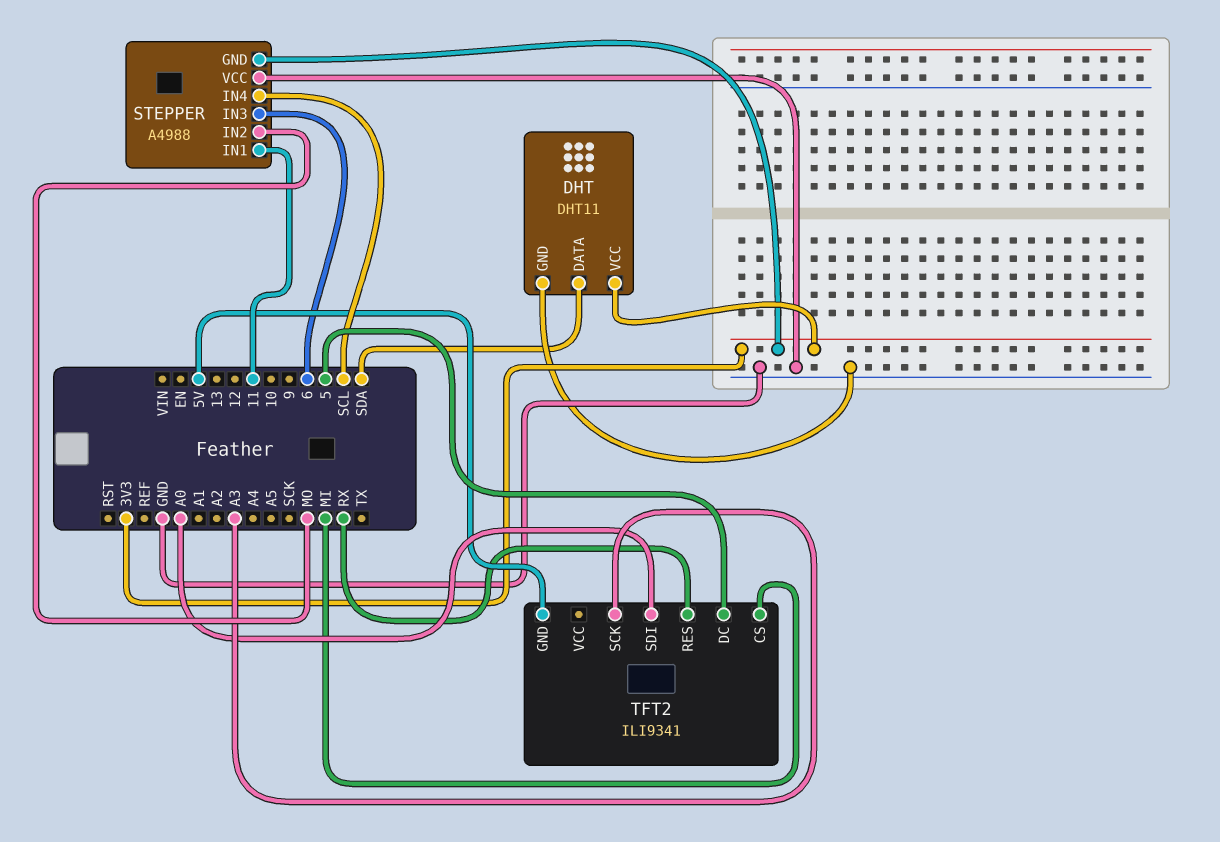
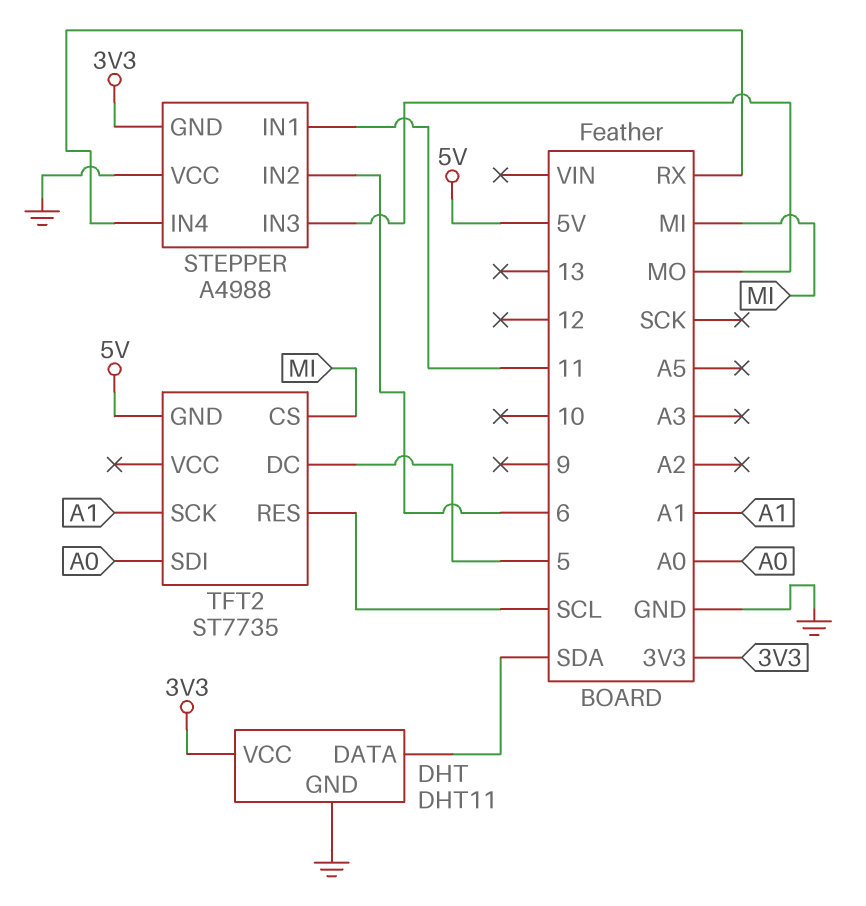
STEPPER pin IN2: MO -> 6
STEPPER pin IN3: 6 -> MO
STEPPER pin IN4: SCL -> RX
TFT2: ILI9341 -> ST7735
TFT2 pin RES: RX -> SCL
TFT2 pin SCK: A3 -> A1

